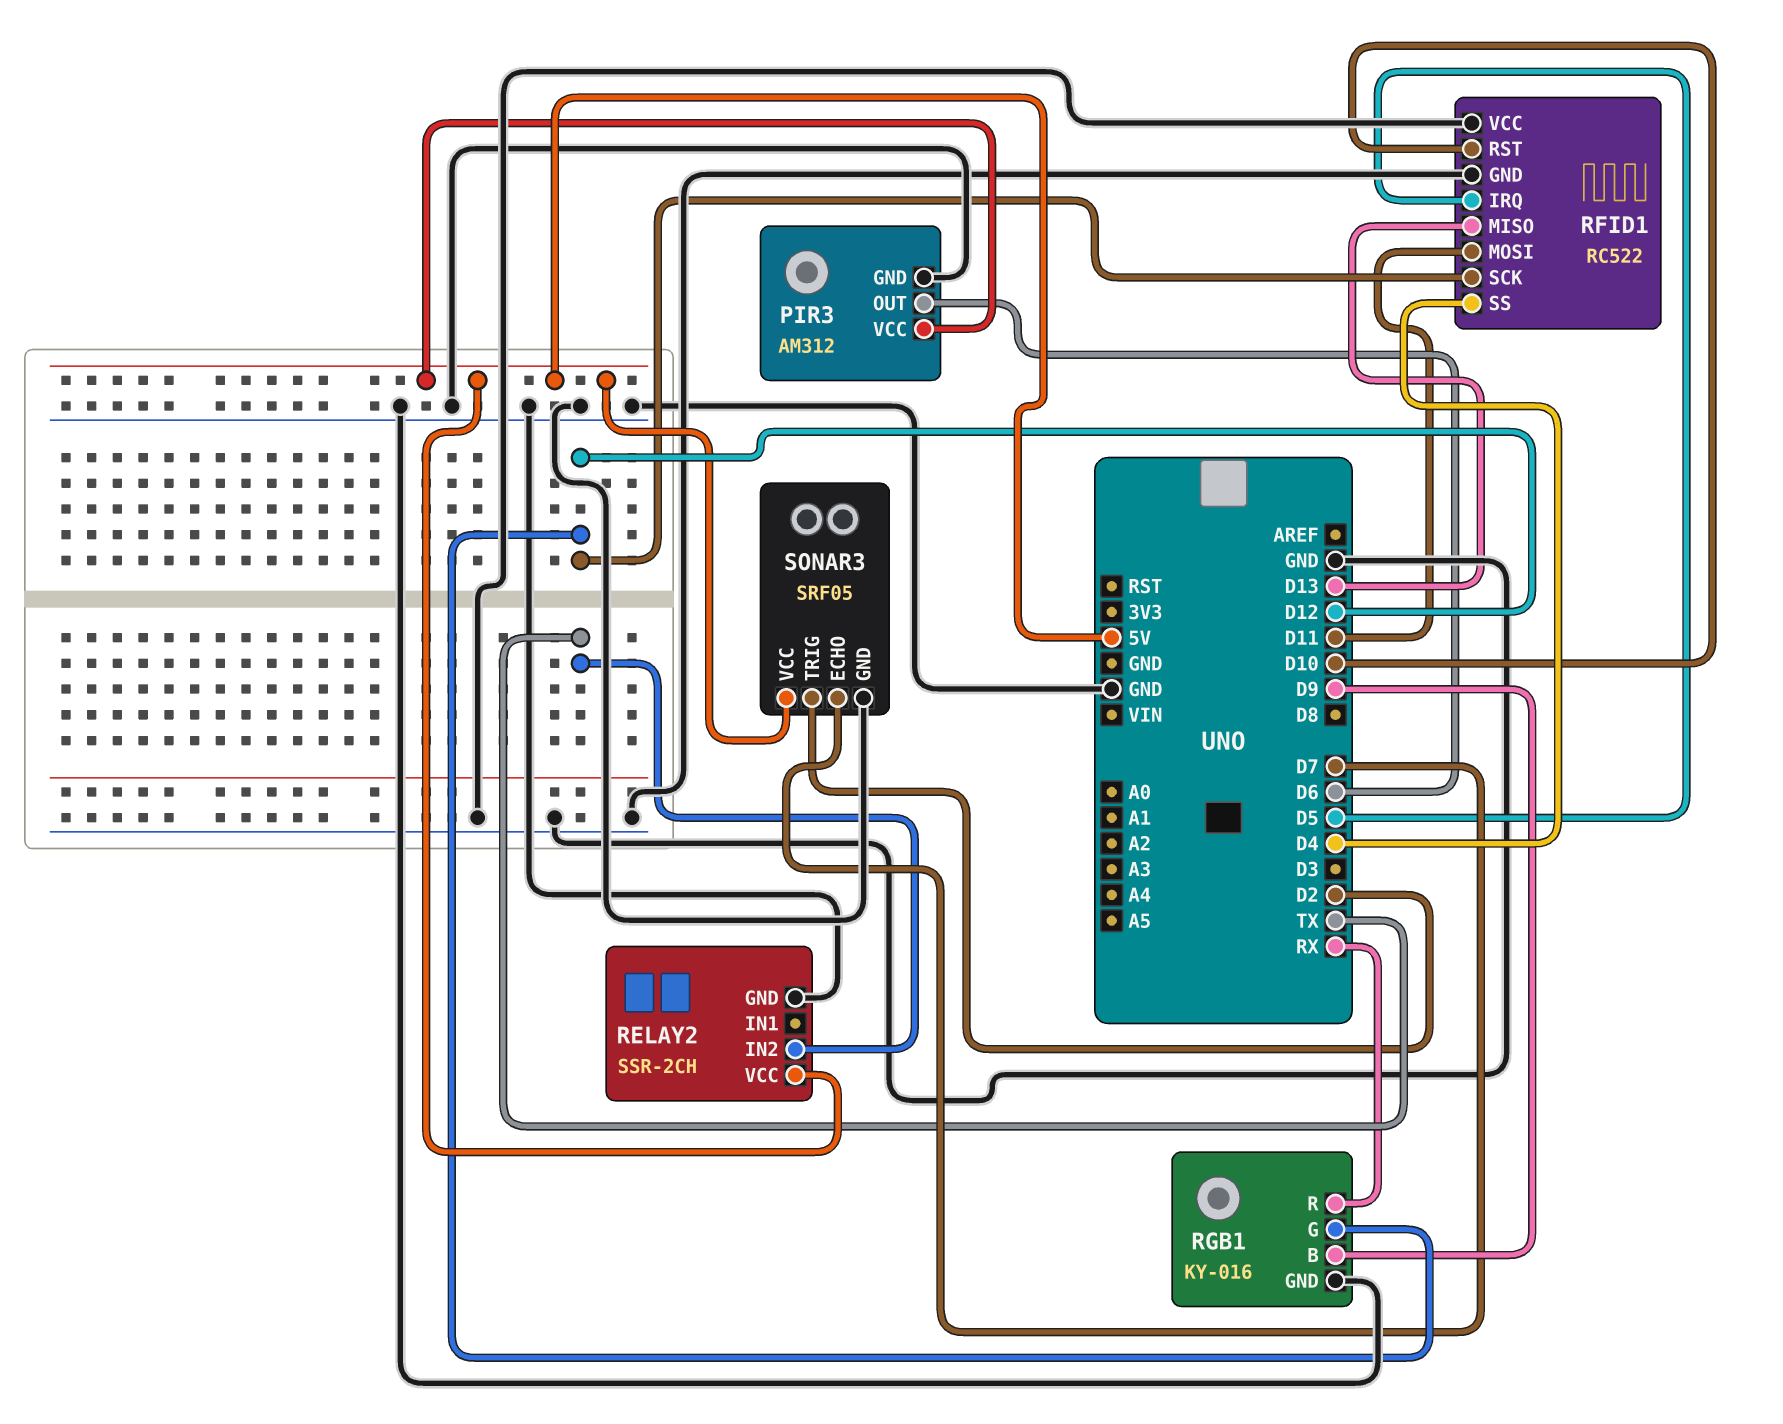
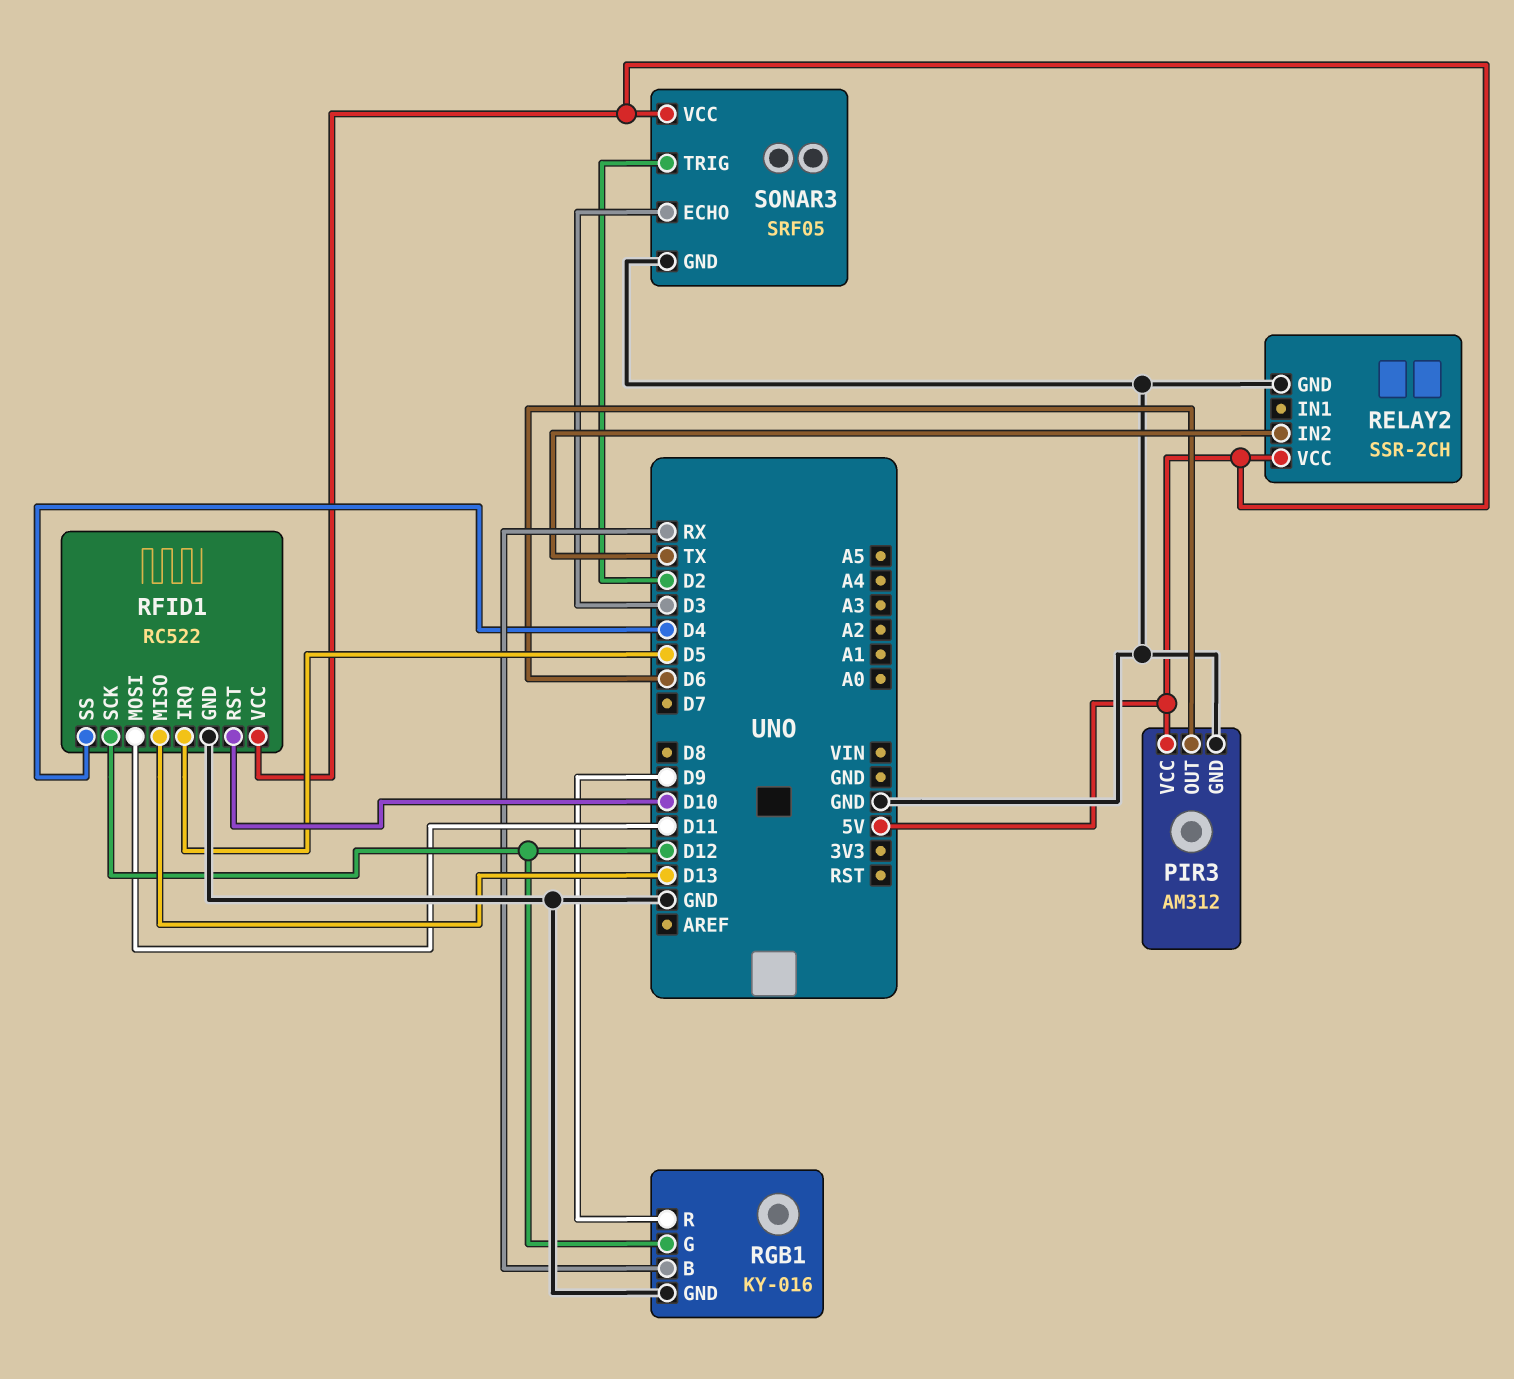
RFID1 pin VCC: GND -> 5V
RGB1 pin B: D9 -> RX
RGB1 pin R: RX -> D9
SONAR3 pin ECHO: D7 -> D3

